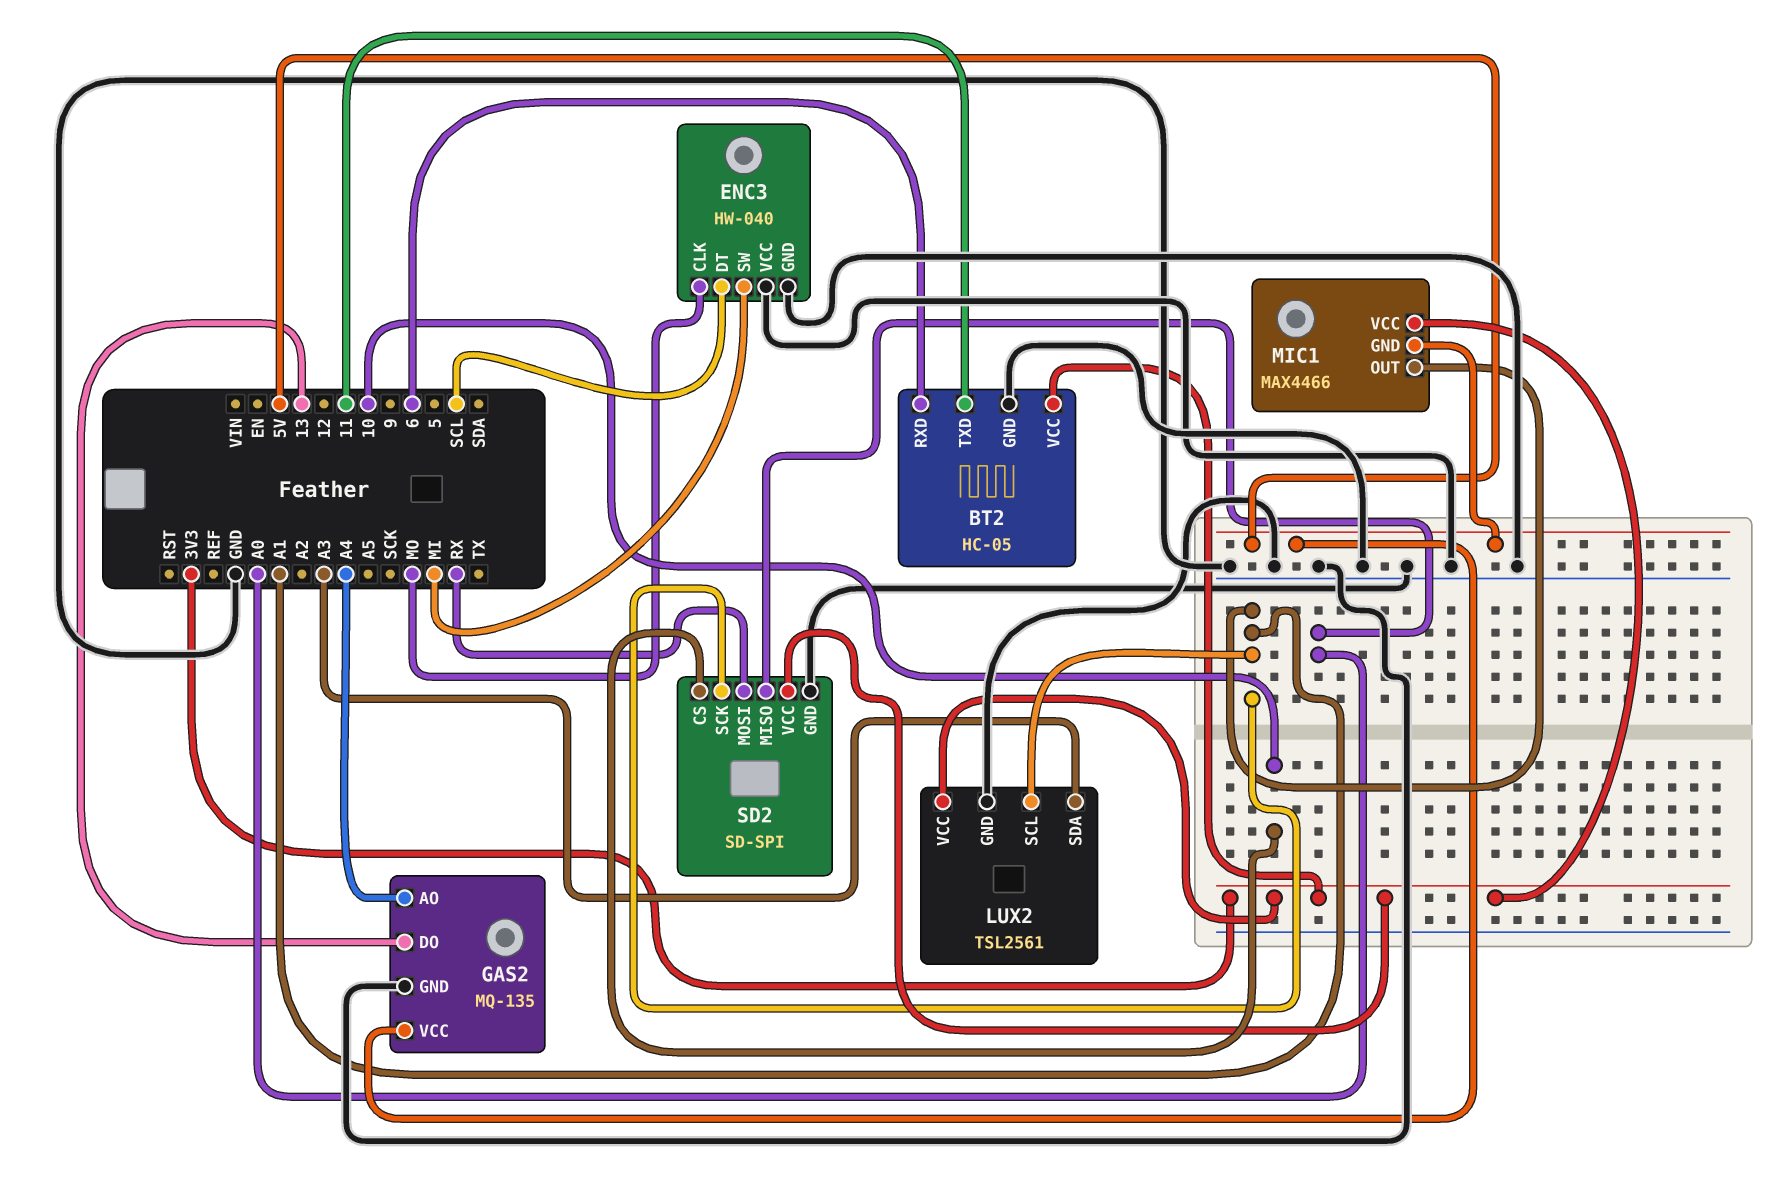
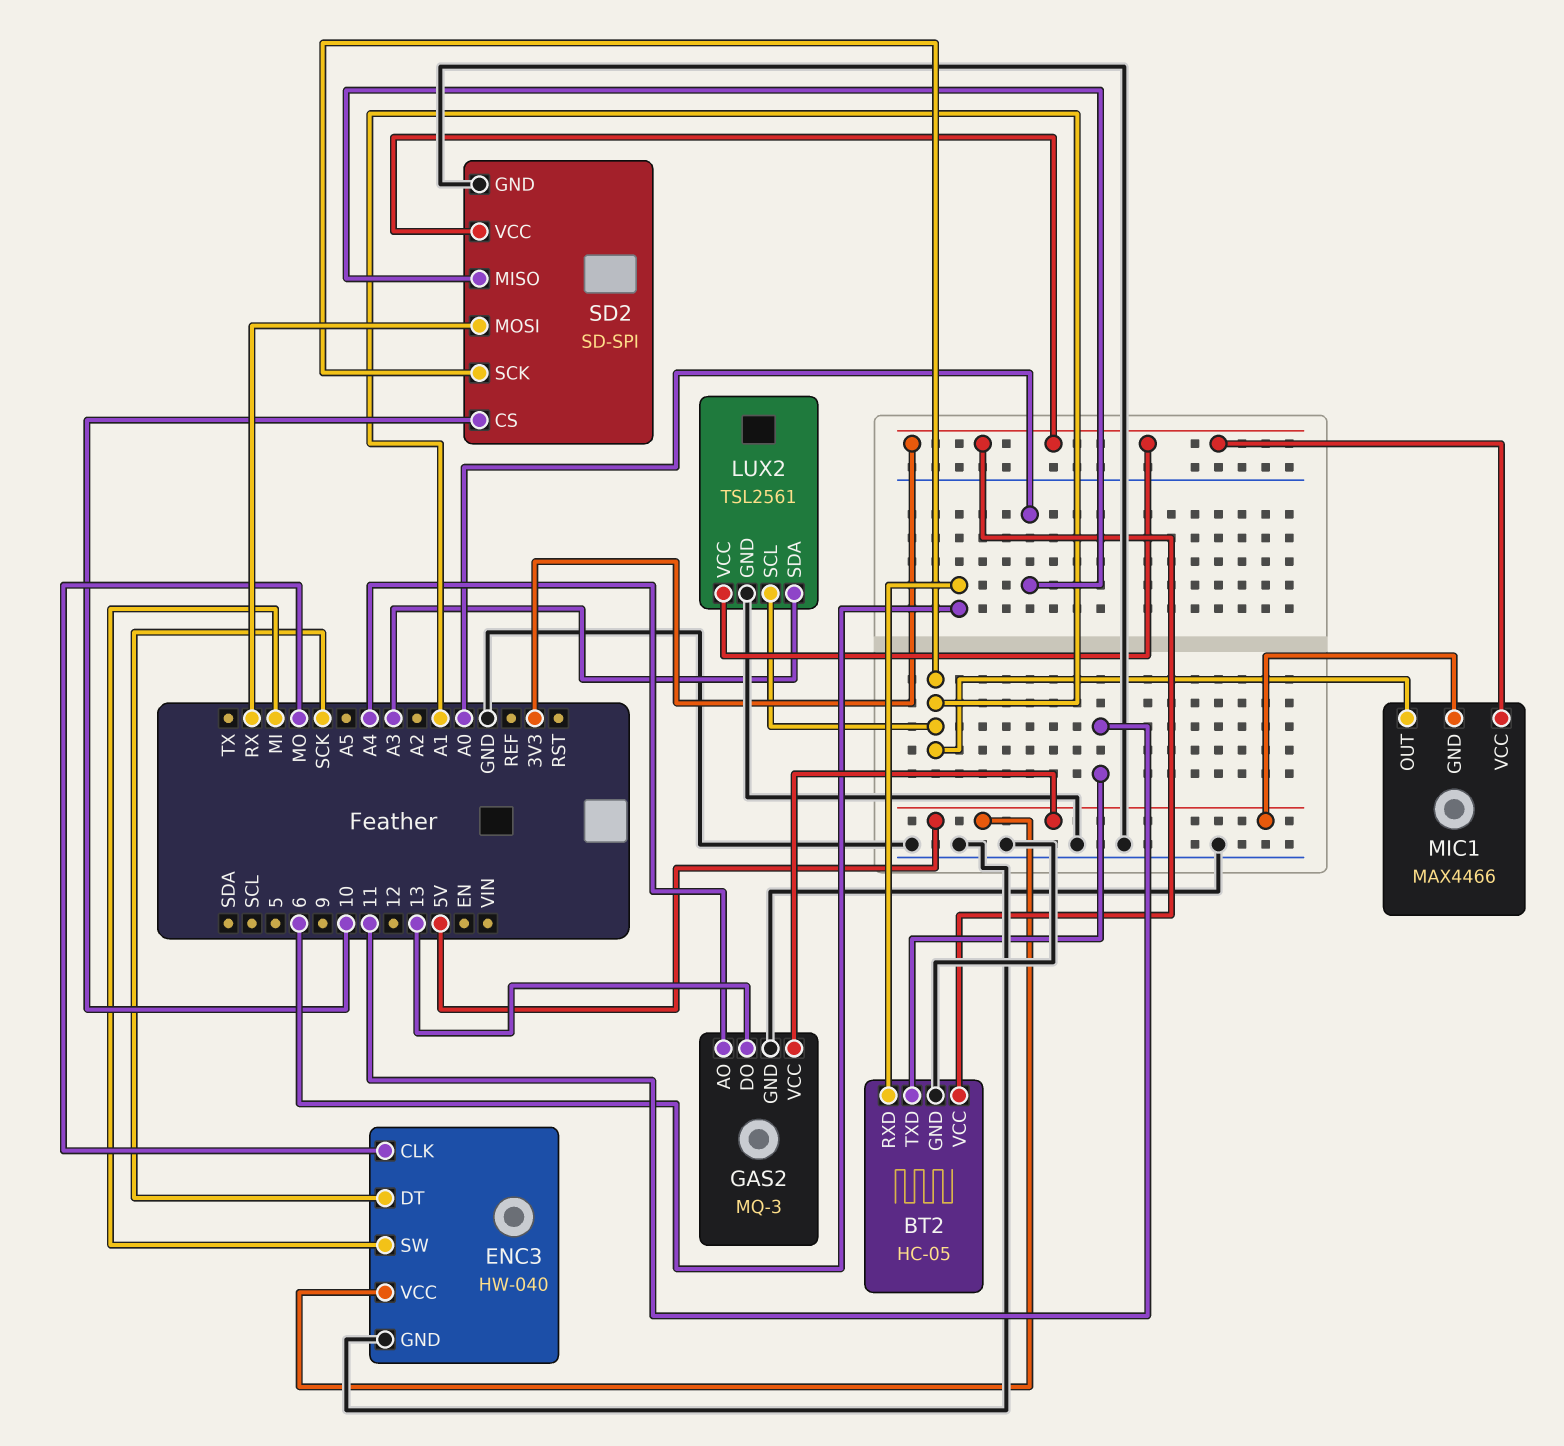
ENC3 pin DT: SCL -> SCK
ENC3 pin VCC: GND -> 5V
GAS2: MQ-135 -> MQ-3

